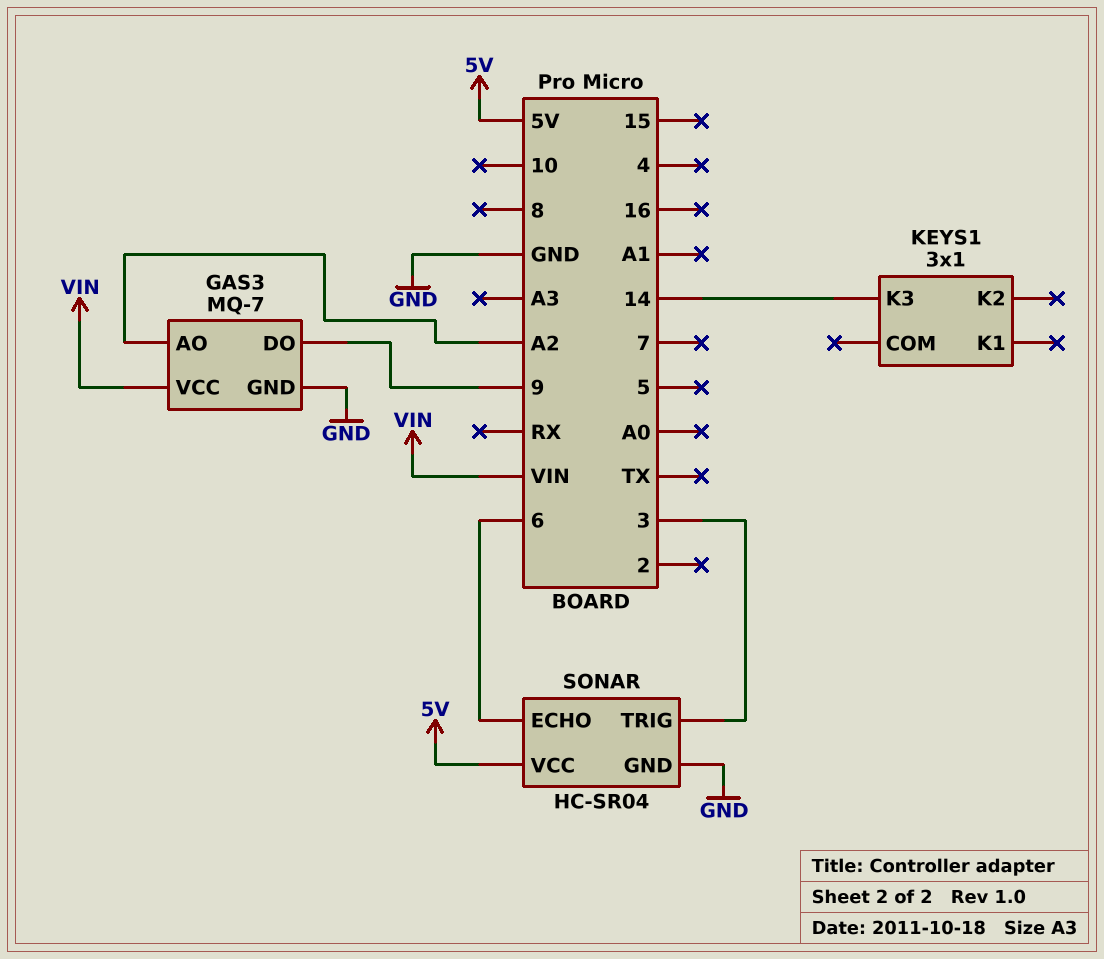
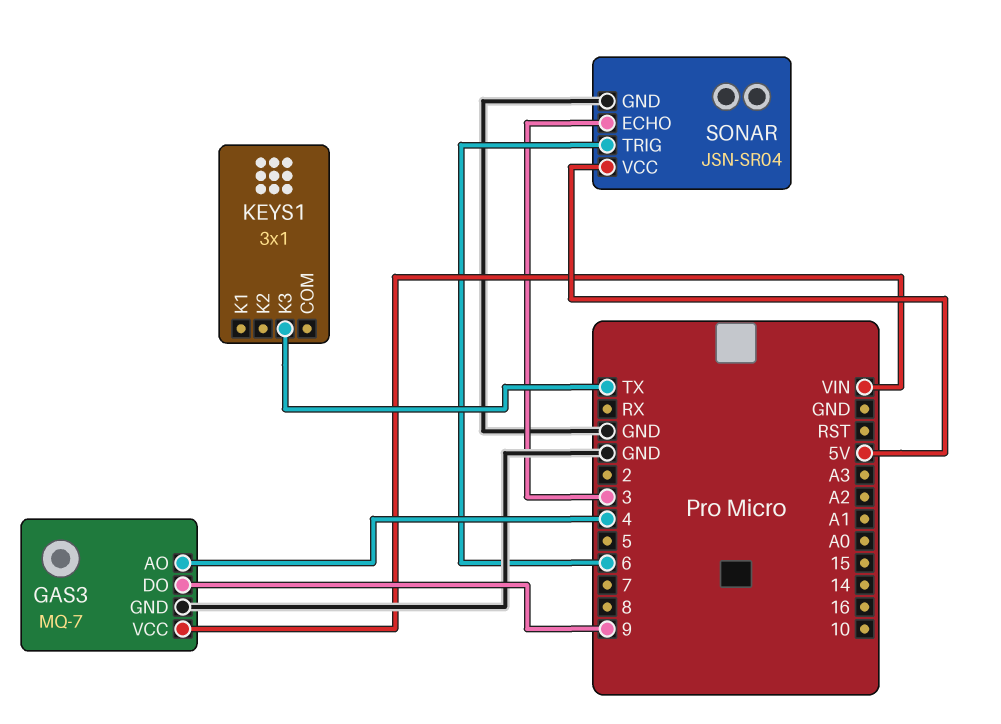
GAS3 pin AO: A2 -> 4
KEYS1 pin K3: 14 -> TX
SONAR: HC-SR04 -> JSN-SR04
SONAR pin ECHO: 6 -> 3
SONAR pin TRIG: 3 -> 6

